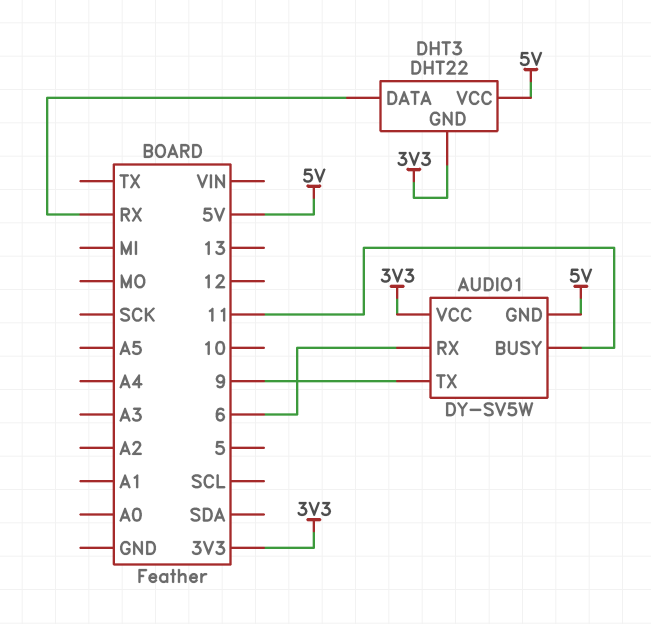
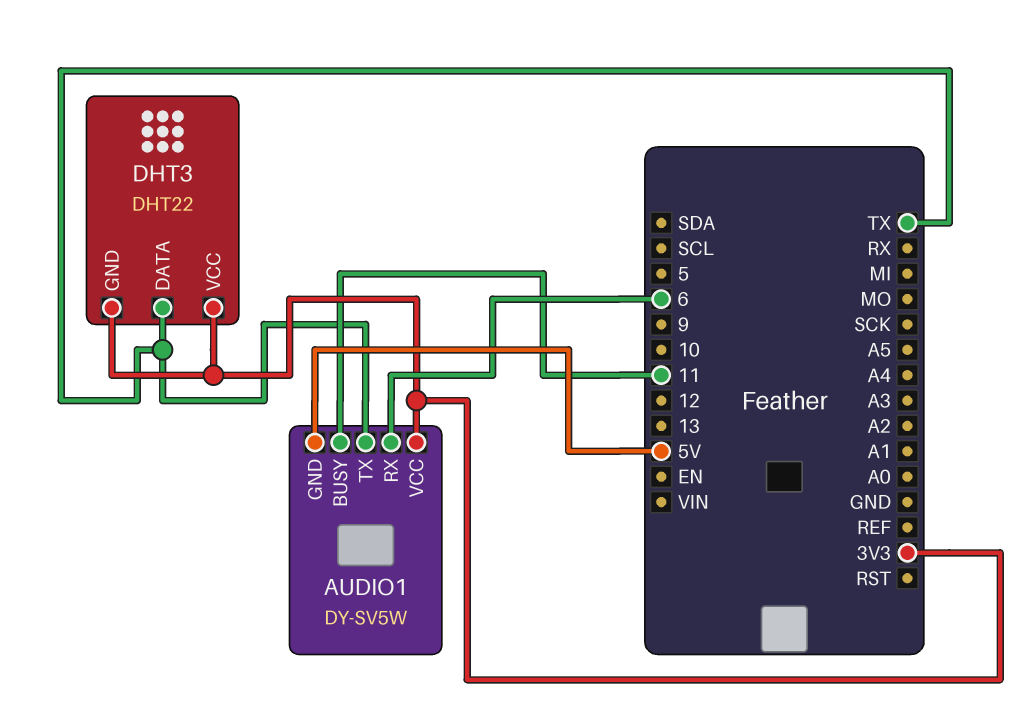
AUDIO1 pin TX: 9 -> TX
DHT3 pin DATA: RX -> TX
DHT3 pin VCC: 5V -> 3V3

